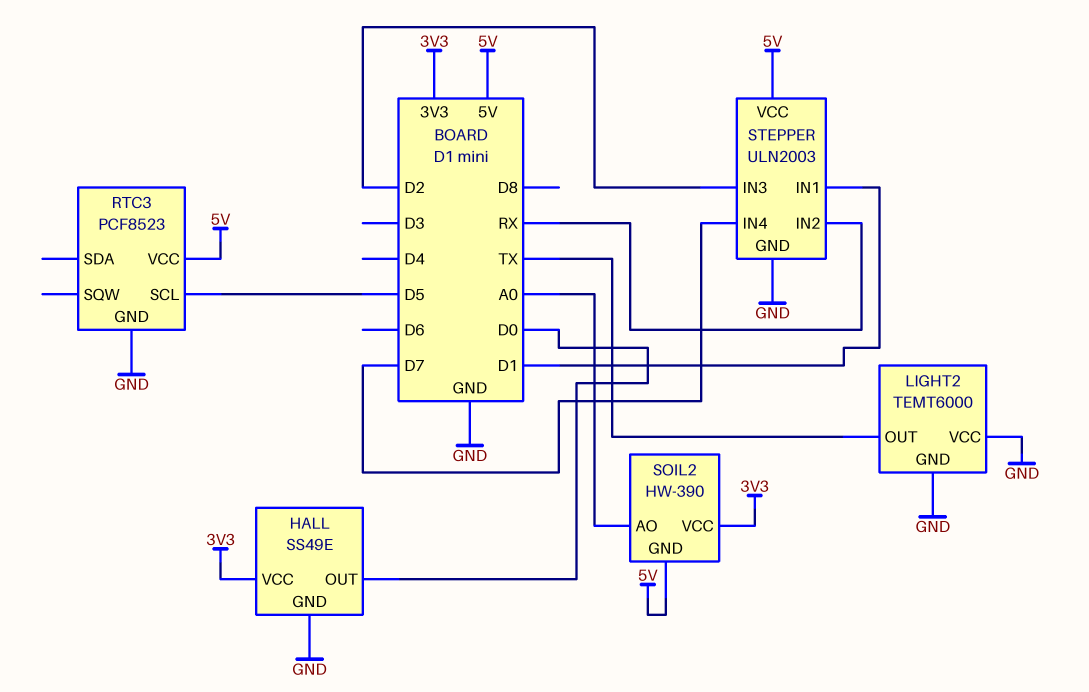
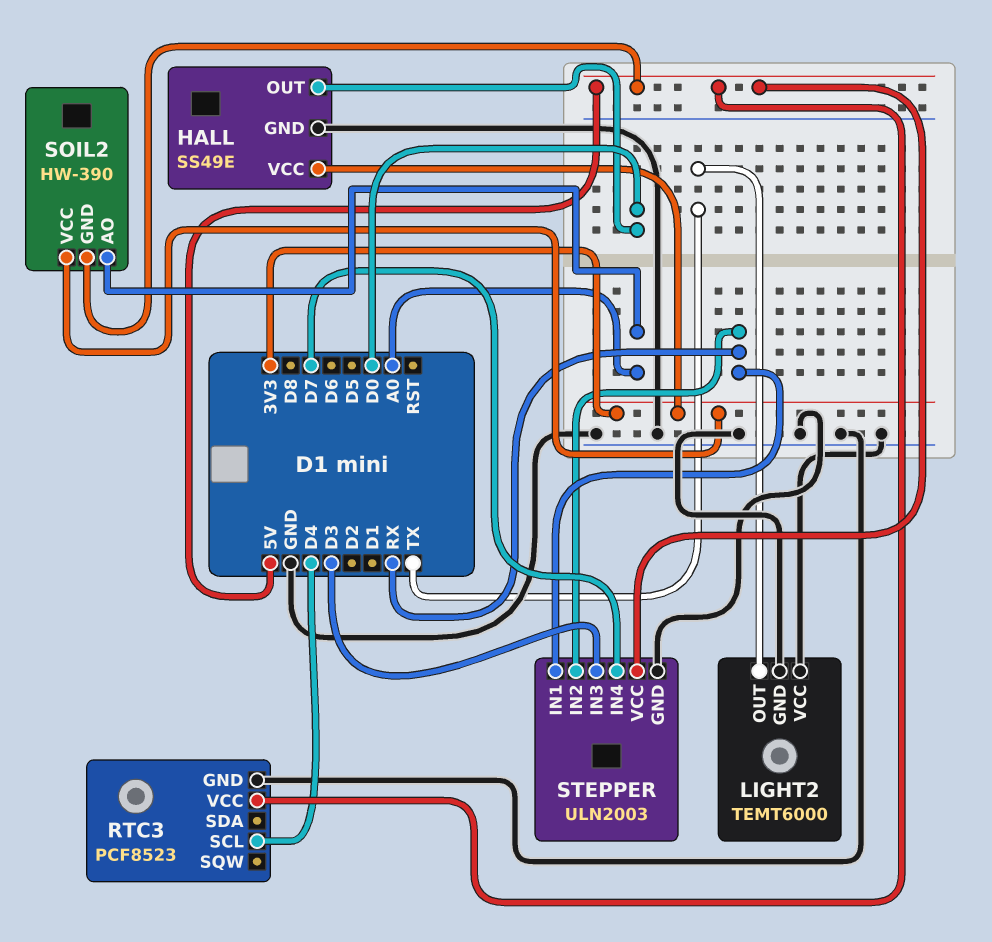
RTC3 pin SCL: D5 -> D4
STEPPER pin IN1: D1 -> RX
STEPPER pin IN3: D2 -> D3

